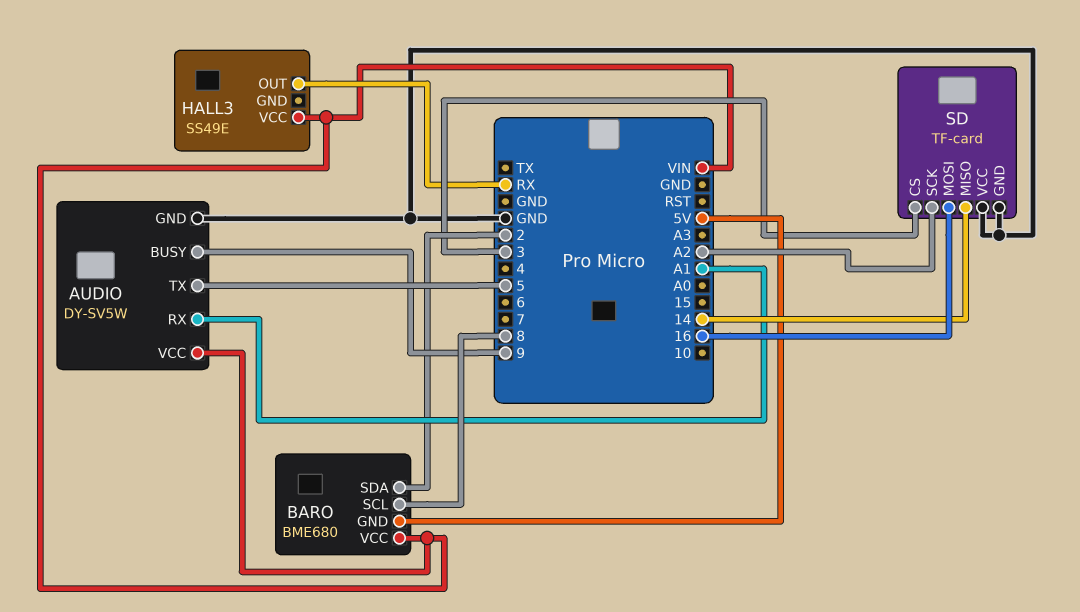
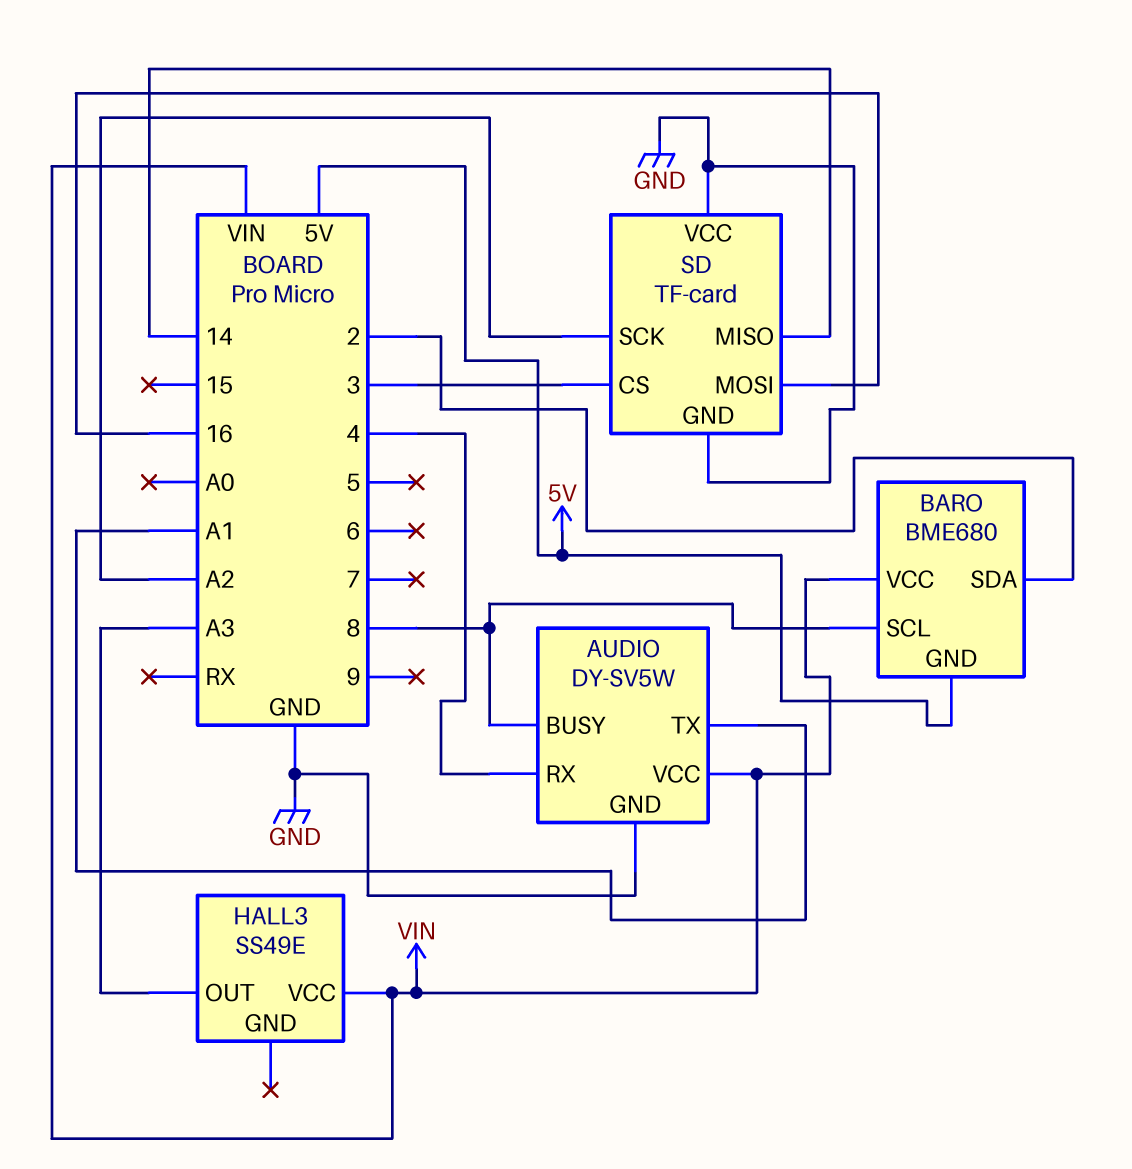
AUDIO pin BUSY: 9 -> 8
AUDIO pin RX: A1 -> 4
AUDIO pin TX: 5 -> A1
HALL3 pin OUT: RX -> A3

